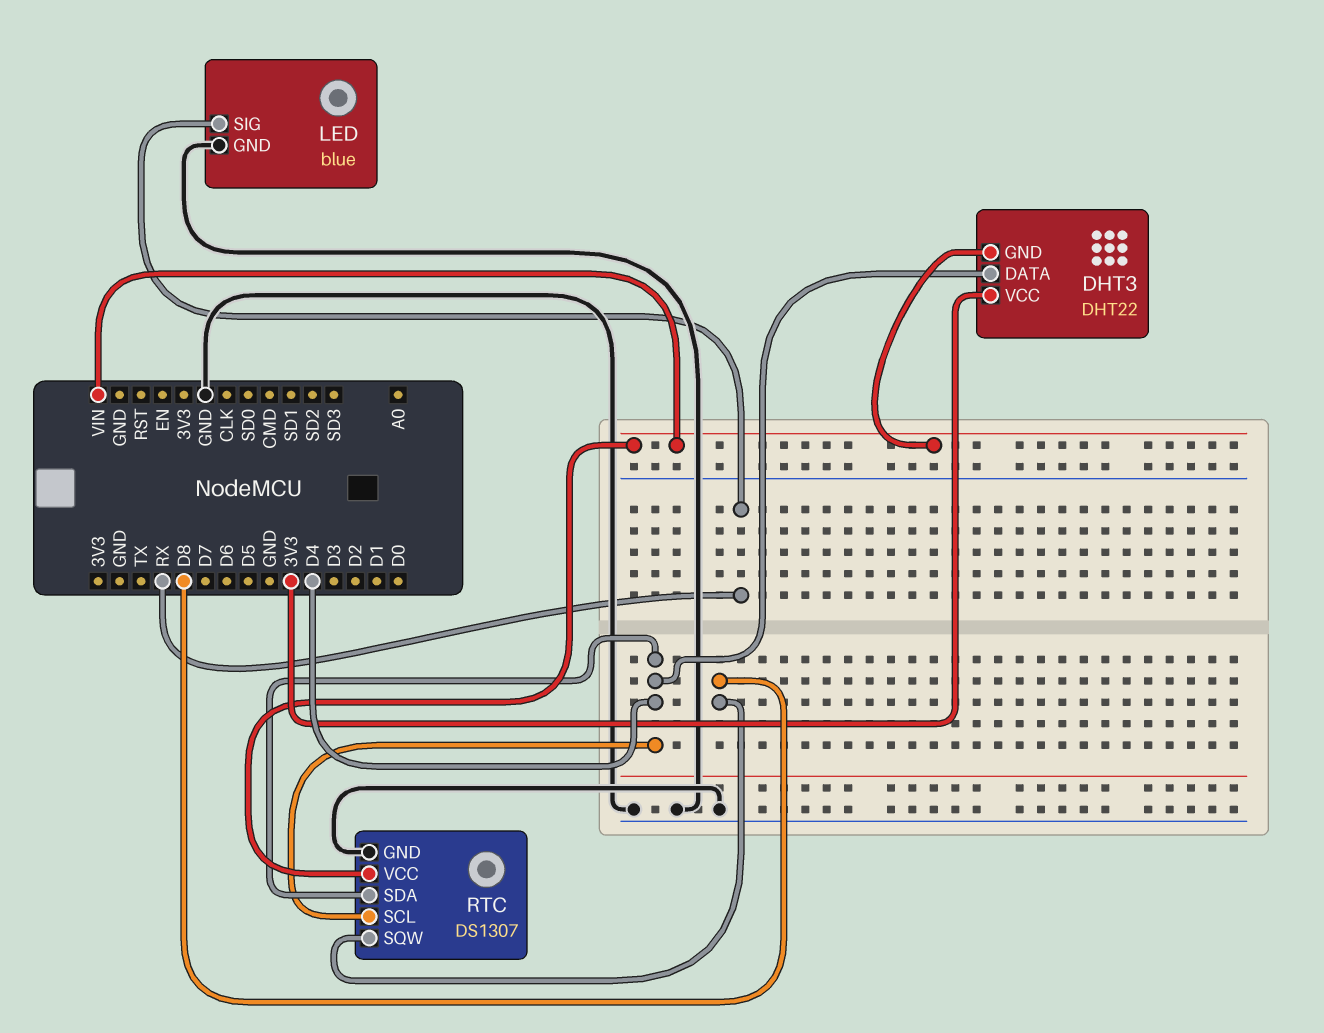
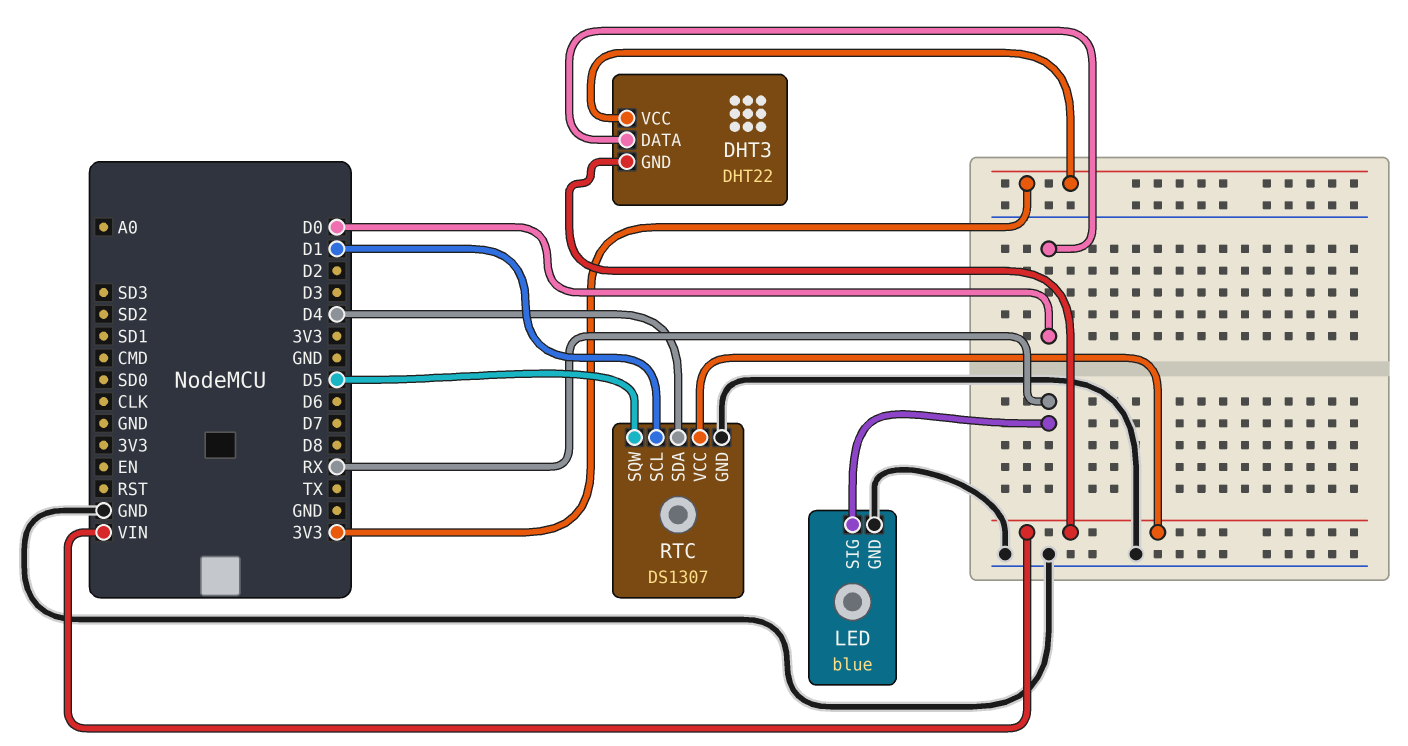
DHT3 pin DATA: D4 -> D0
RTC pin SCL: D4 -> D1
RTC pin SQW: D8 -> D5

